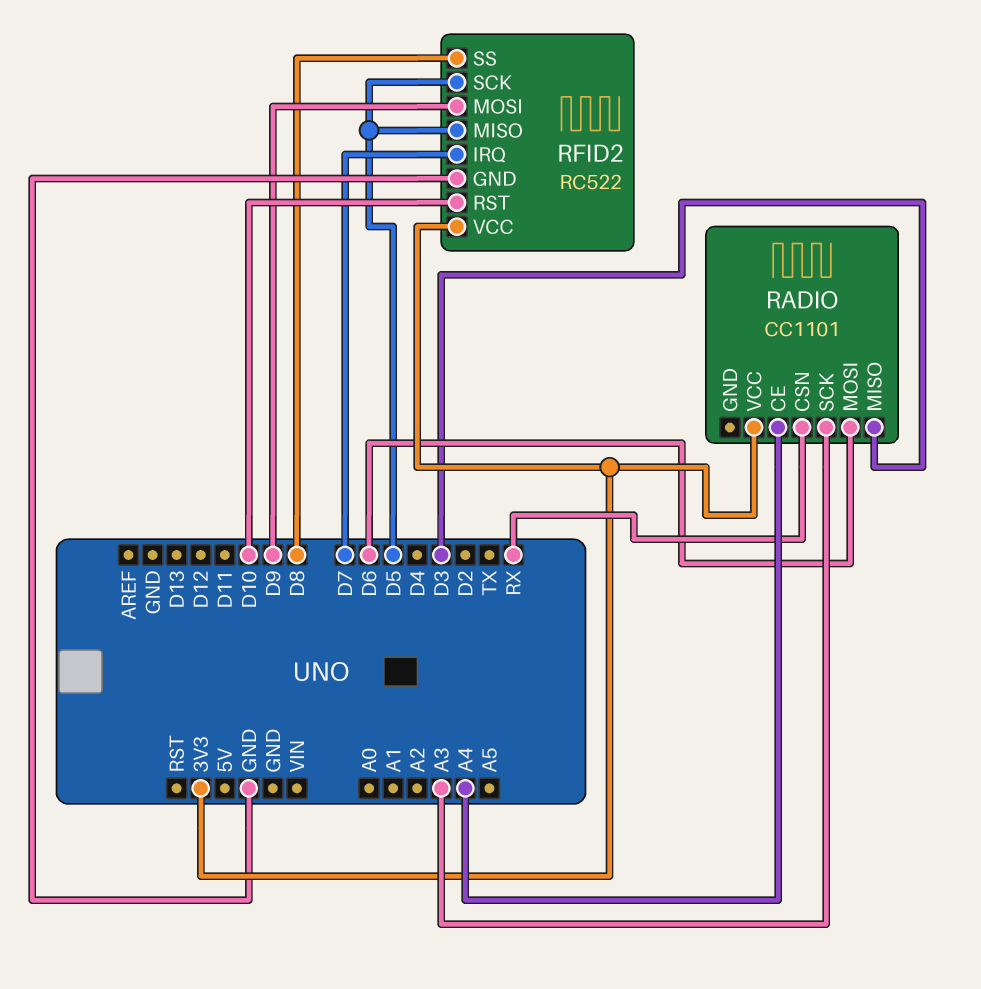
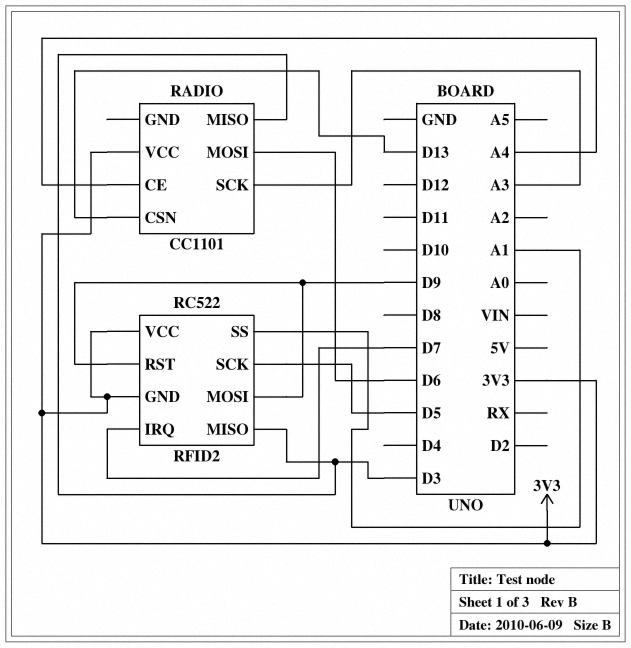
RADIO pin CSN: RX -> D13
RFID2 pin GND: GND -> 3V3
RFID2 pin MISO: D5 -> D3
RFID2 pin RST: D10 -> D9
RFID2 pin SS: D8 -> A1

